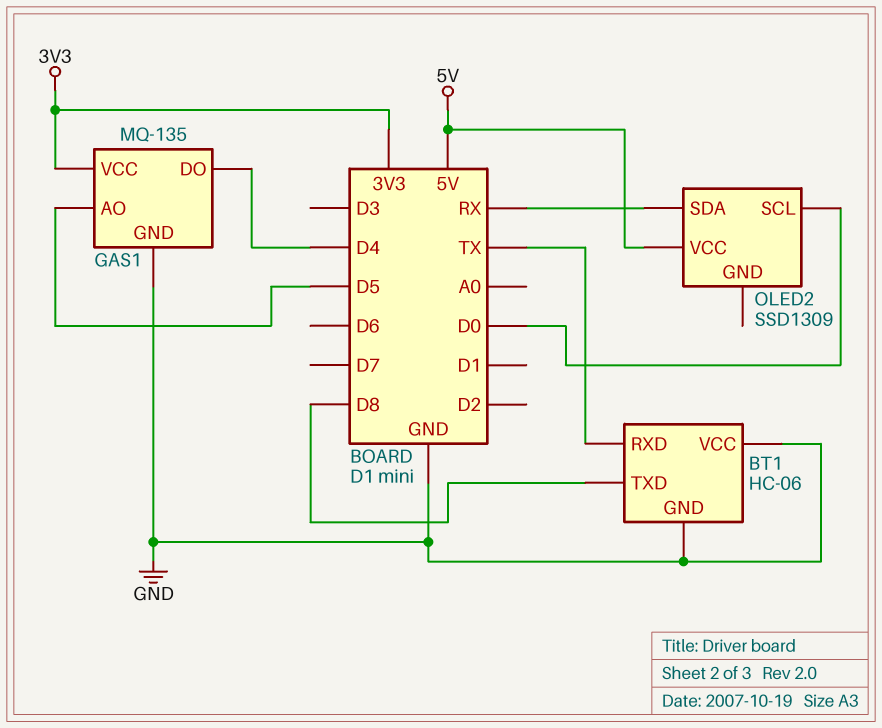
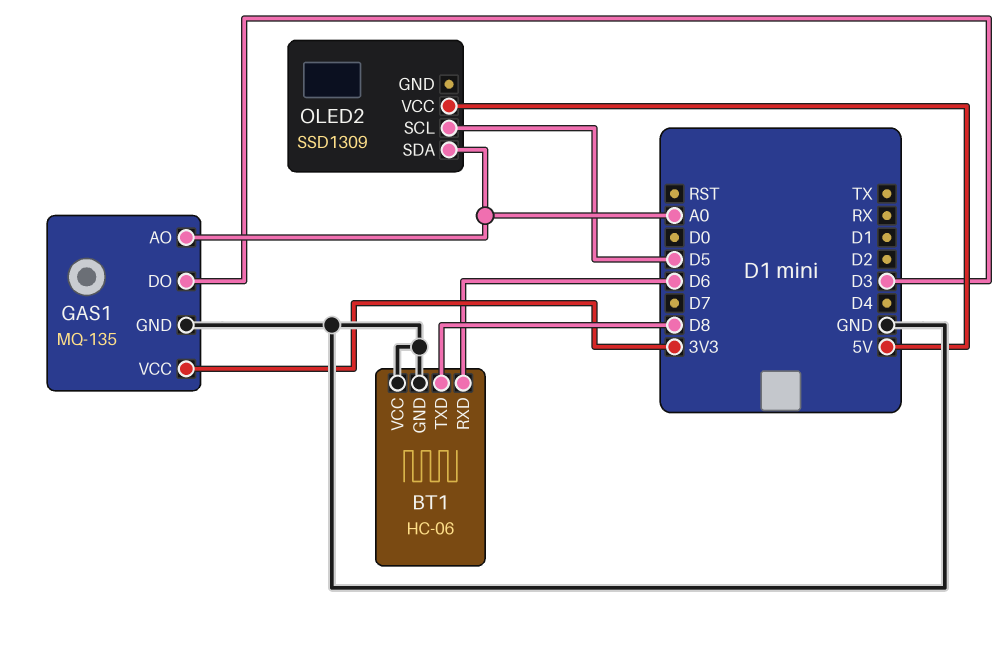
BT1 pin RXD: TX -> D6
GAS1 pin AO: D5 -> A0
GAS1 pin DO: D4 -> D3
OLED2 pin SCL: D0 -> D5
OLED2 pin SDA: RX -> A0

